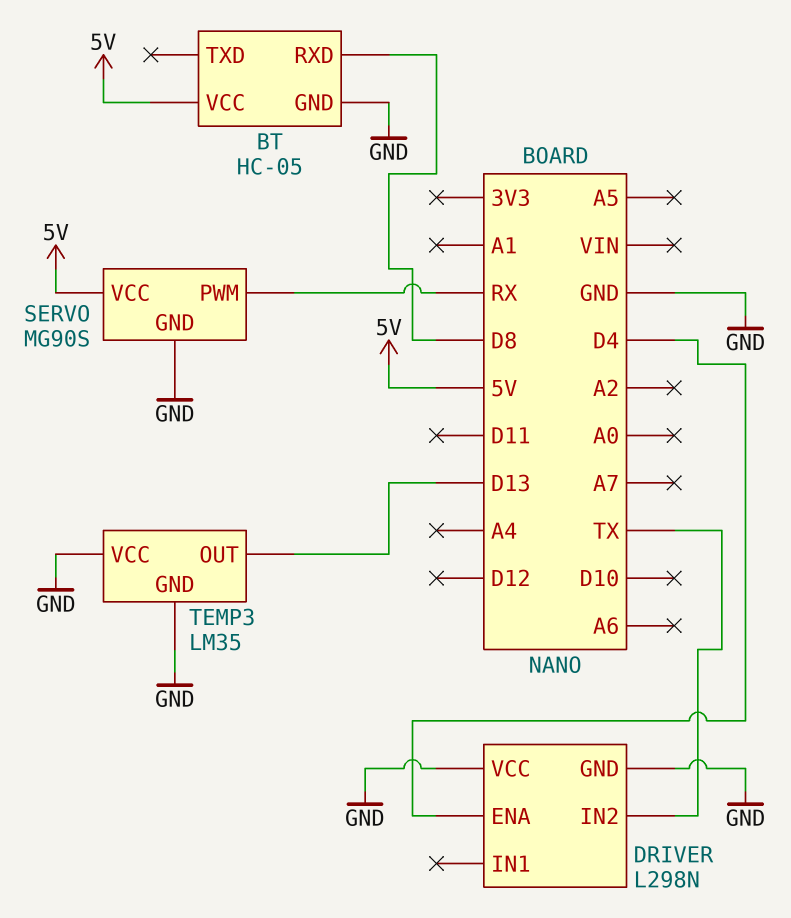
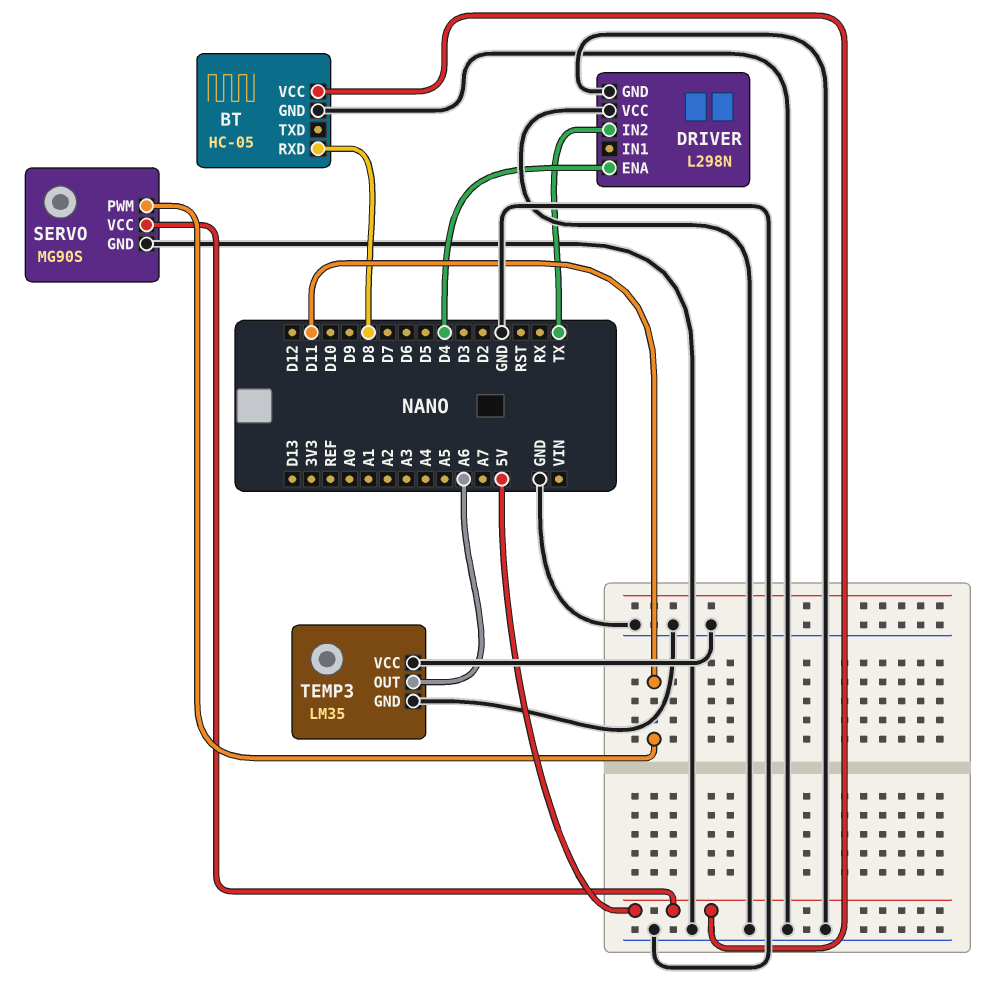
SERVO pin PWM: RX -> D11
TEMP3 pin OUT: D13 -> A6

